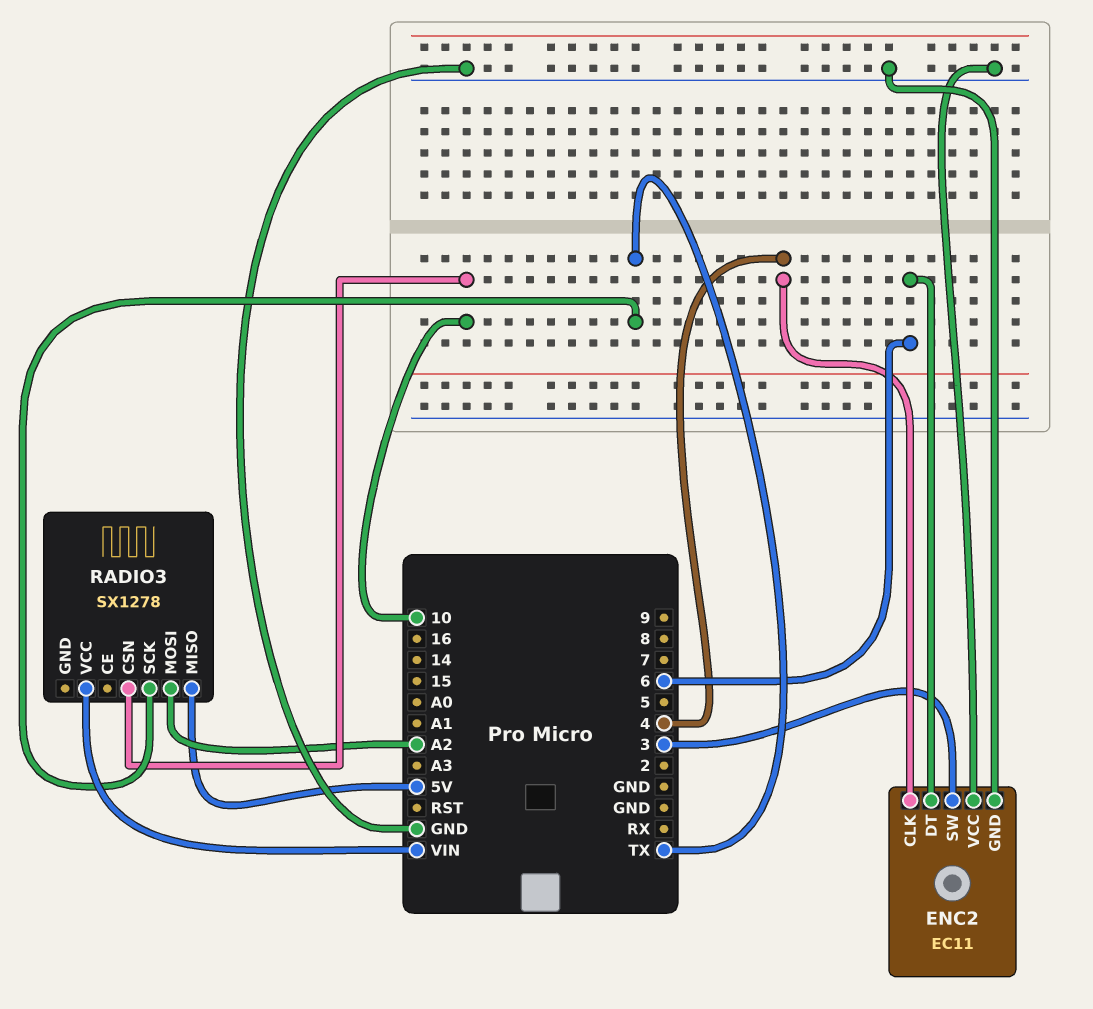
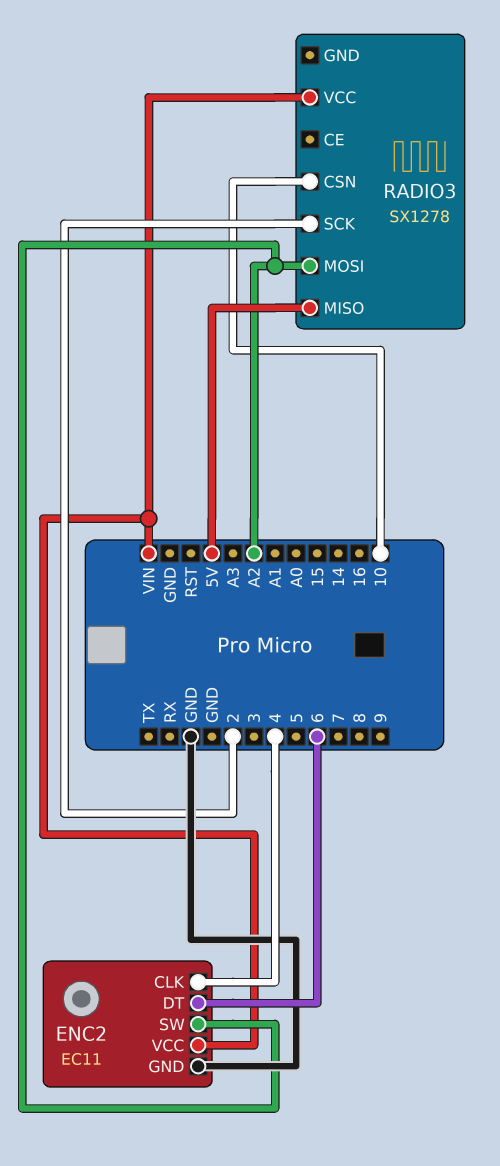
ENC2 pin SW: 3 -> A2
ENC2 pin VCC: GND -> VIN
RADIO3 pin SCK: TX -> 2

